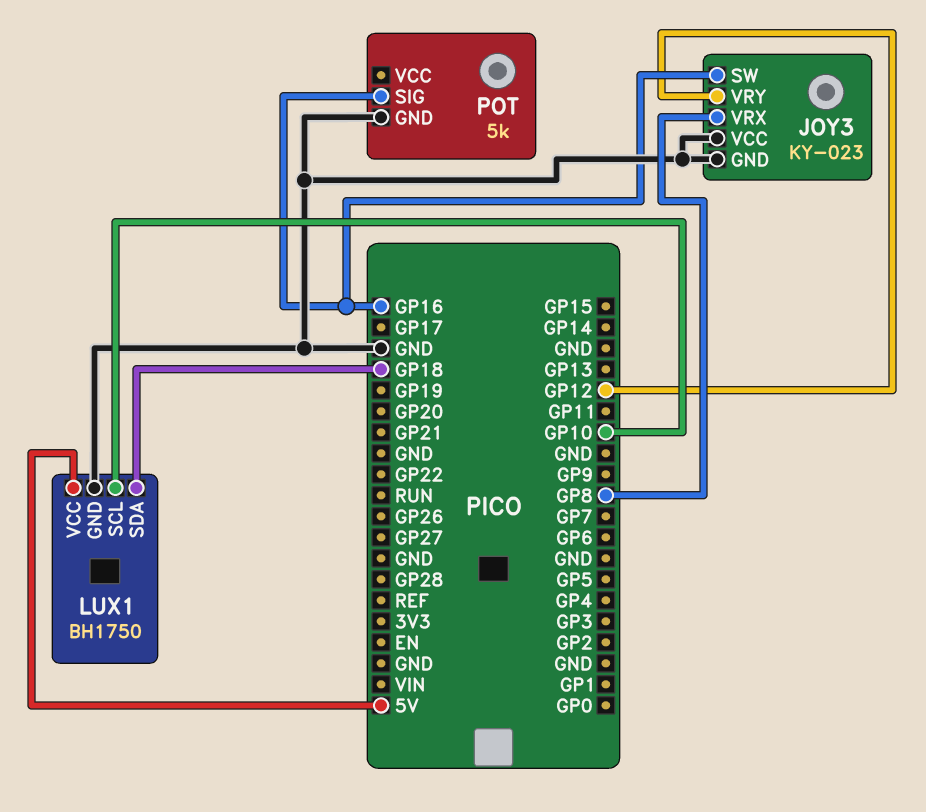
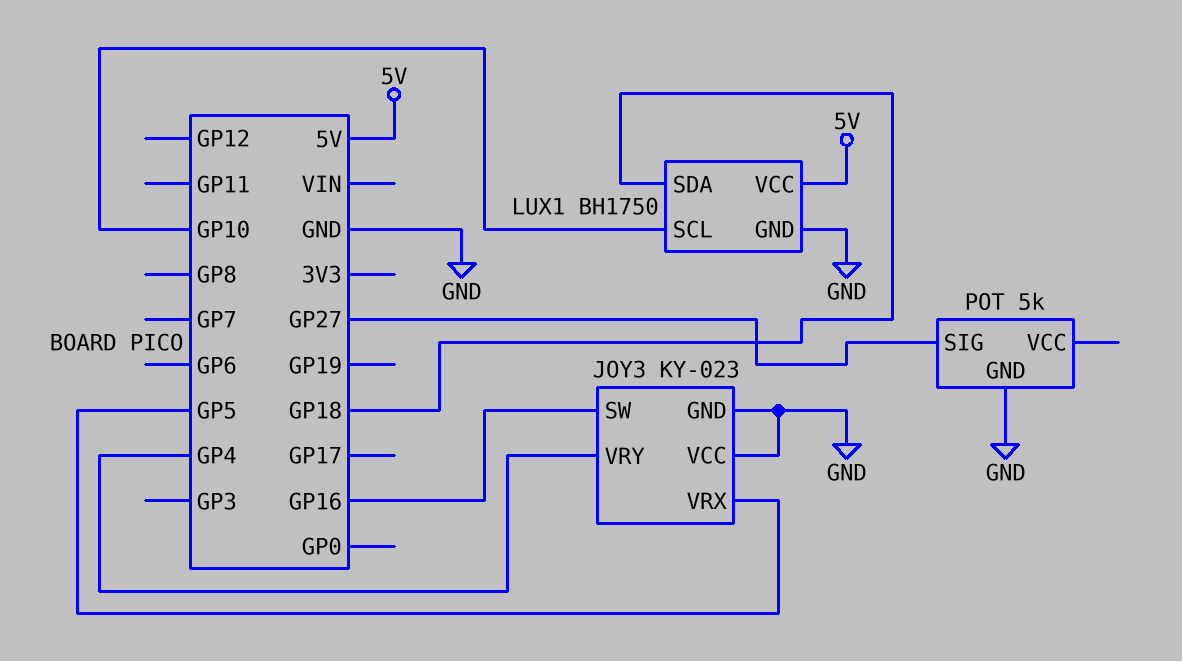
JOY3 pin VRX: GP8 -> GP5
JOY3 pin VRY: GP12 -> GP4
POT pin SIG: GP16 -> GP27

